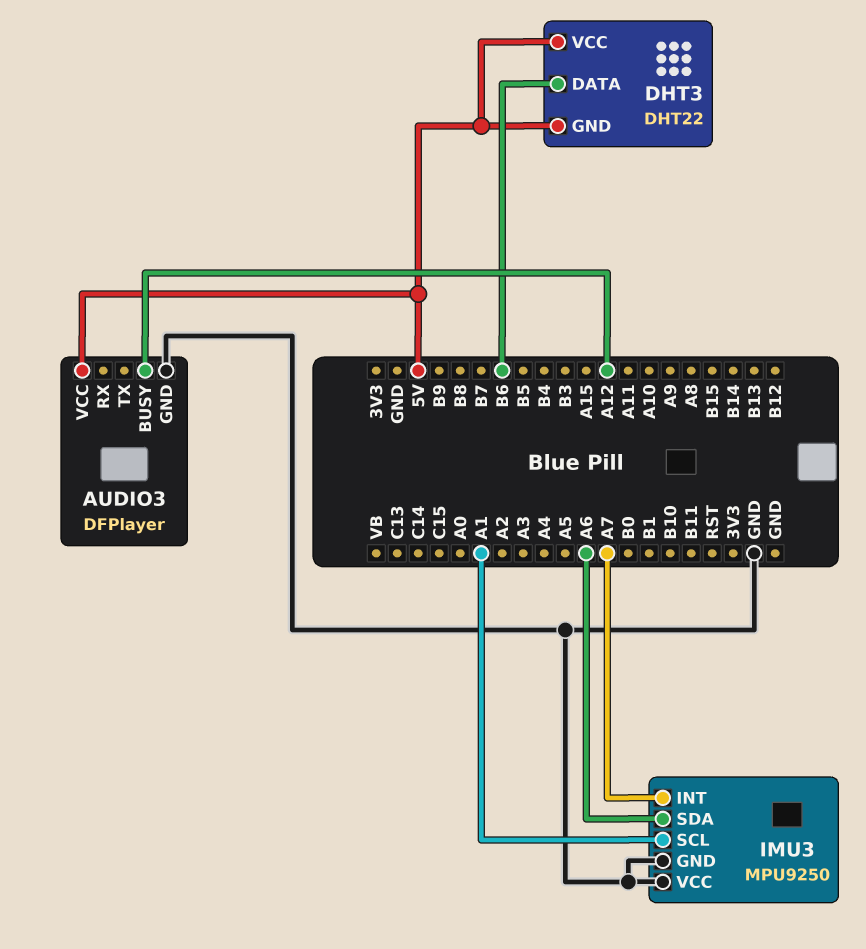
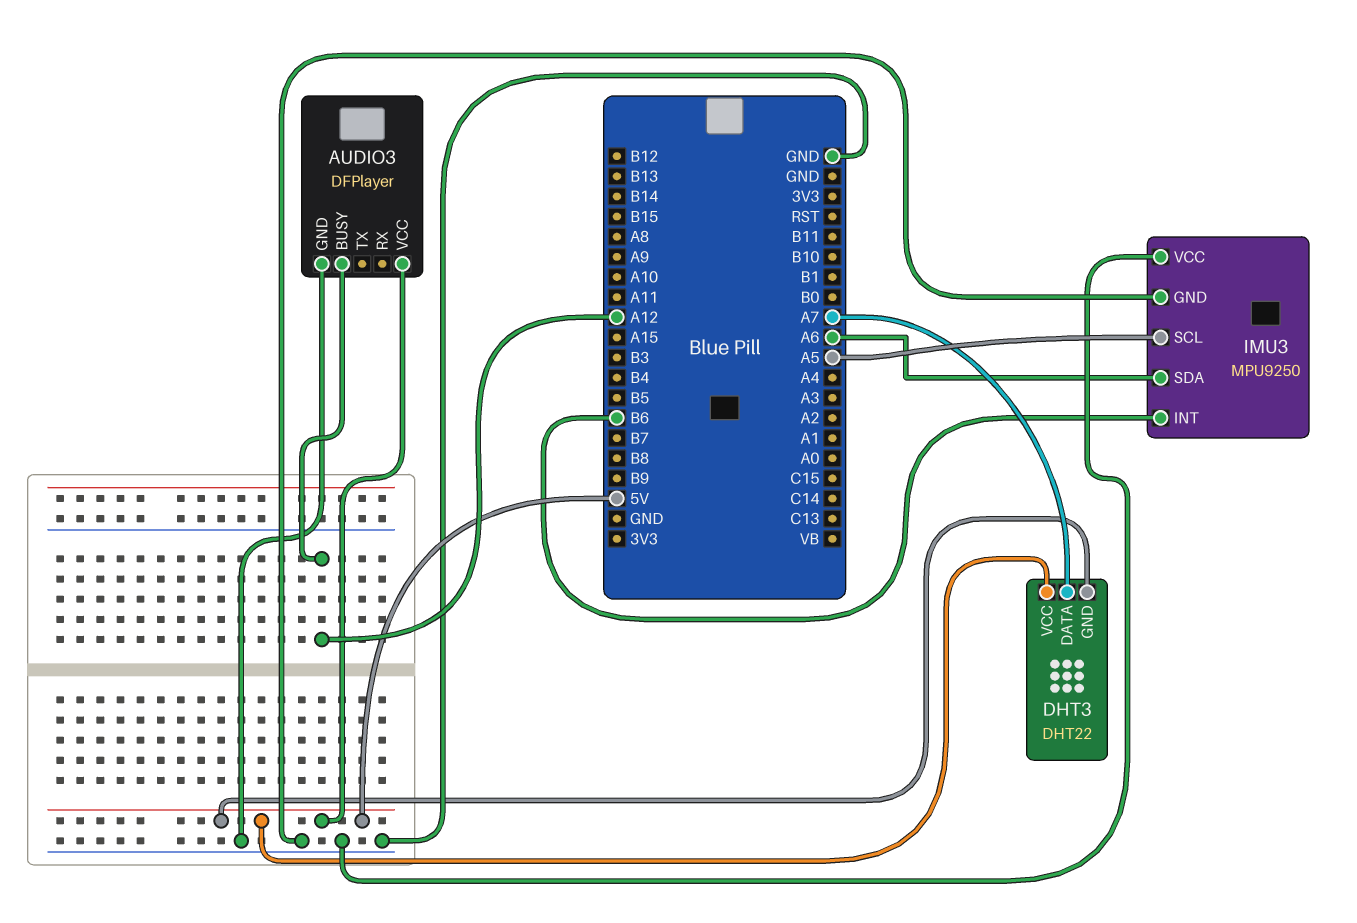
DHT3 pin DATA: B6 -> A7
IMU3 pin INT: A7 -> B6
IMU3 pin SCL: A1 -> A5

